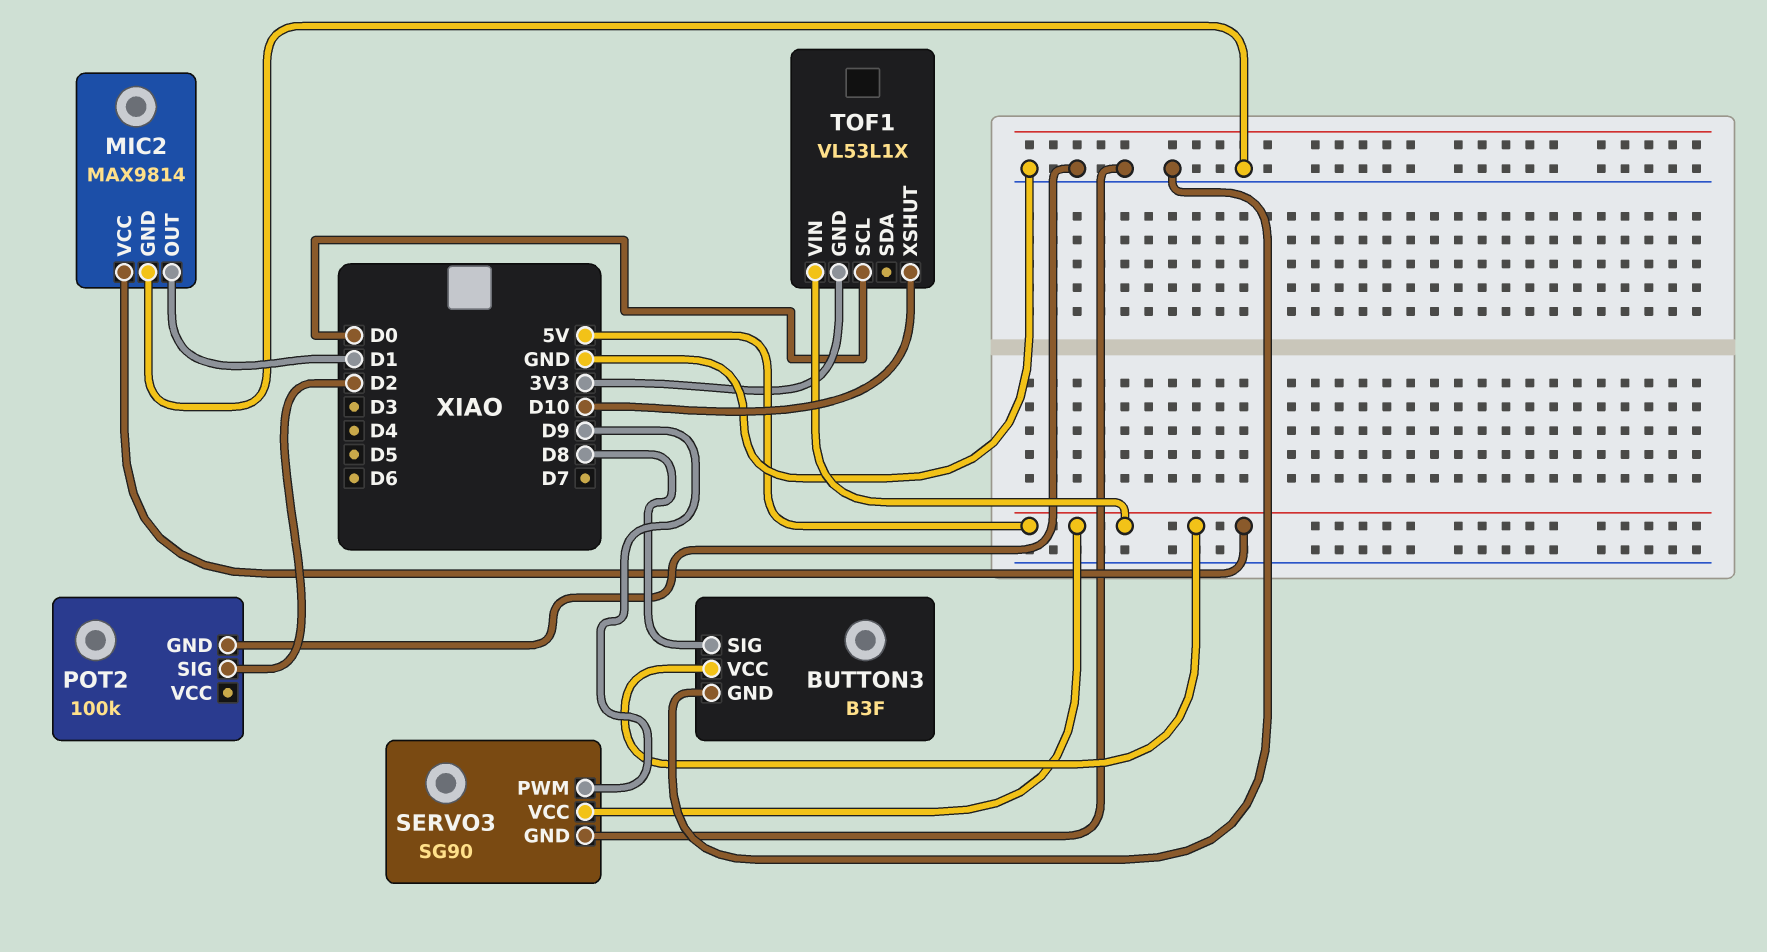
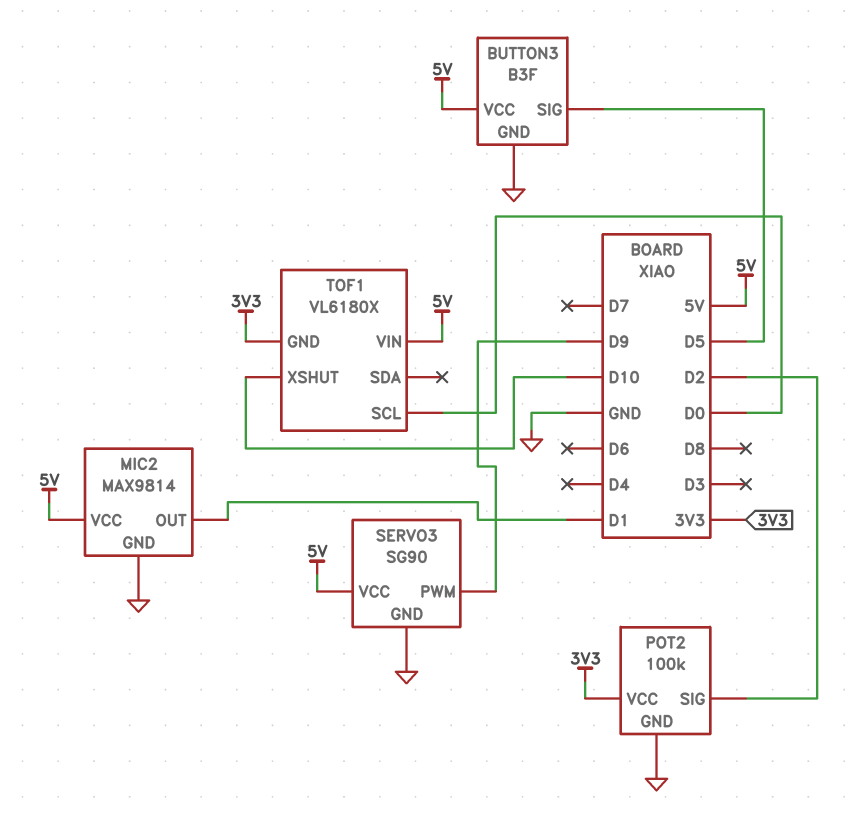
BUTTON3 pin SIG: D8 -> D5
POT2 pin VCC: none -> 3V3
TOF1: VL53L1X -> VL6180X

